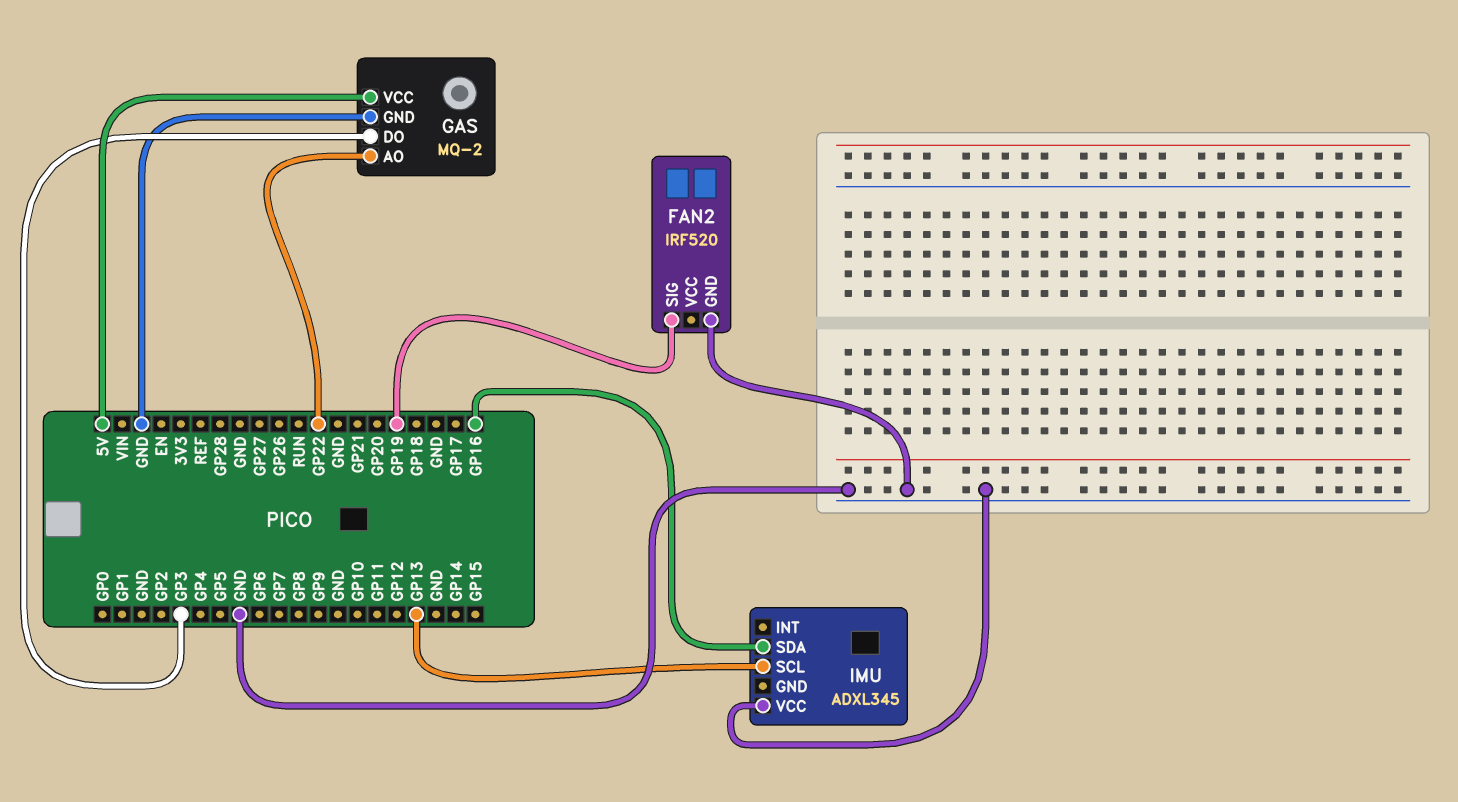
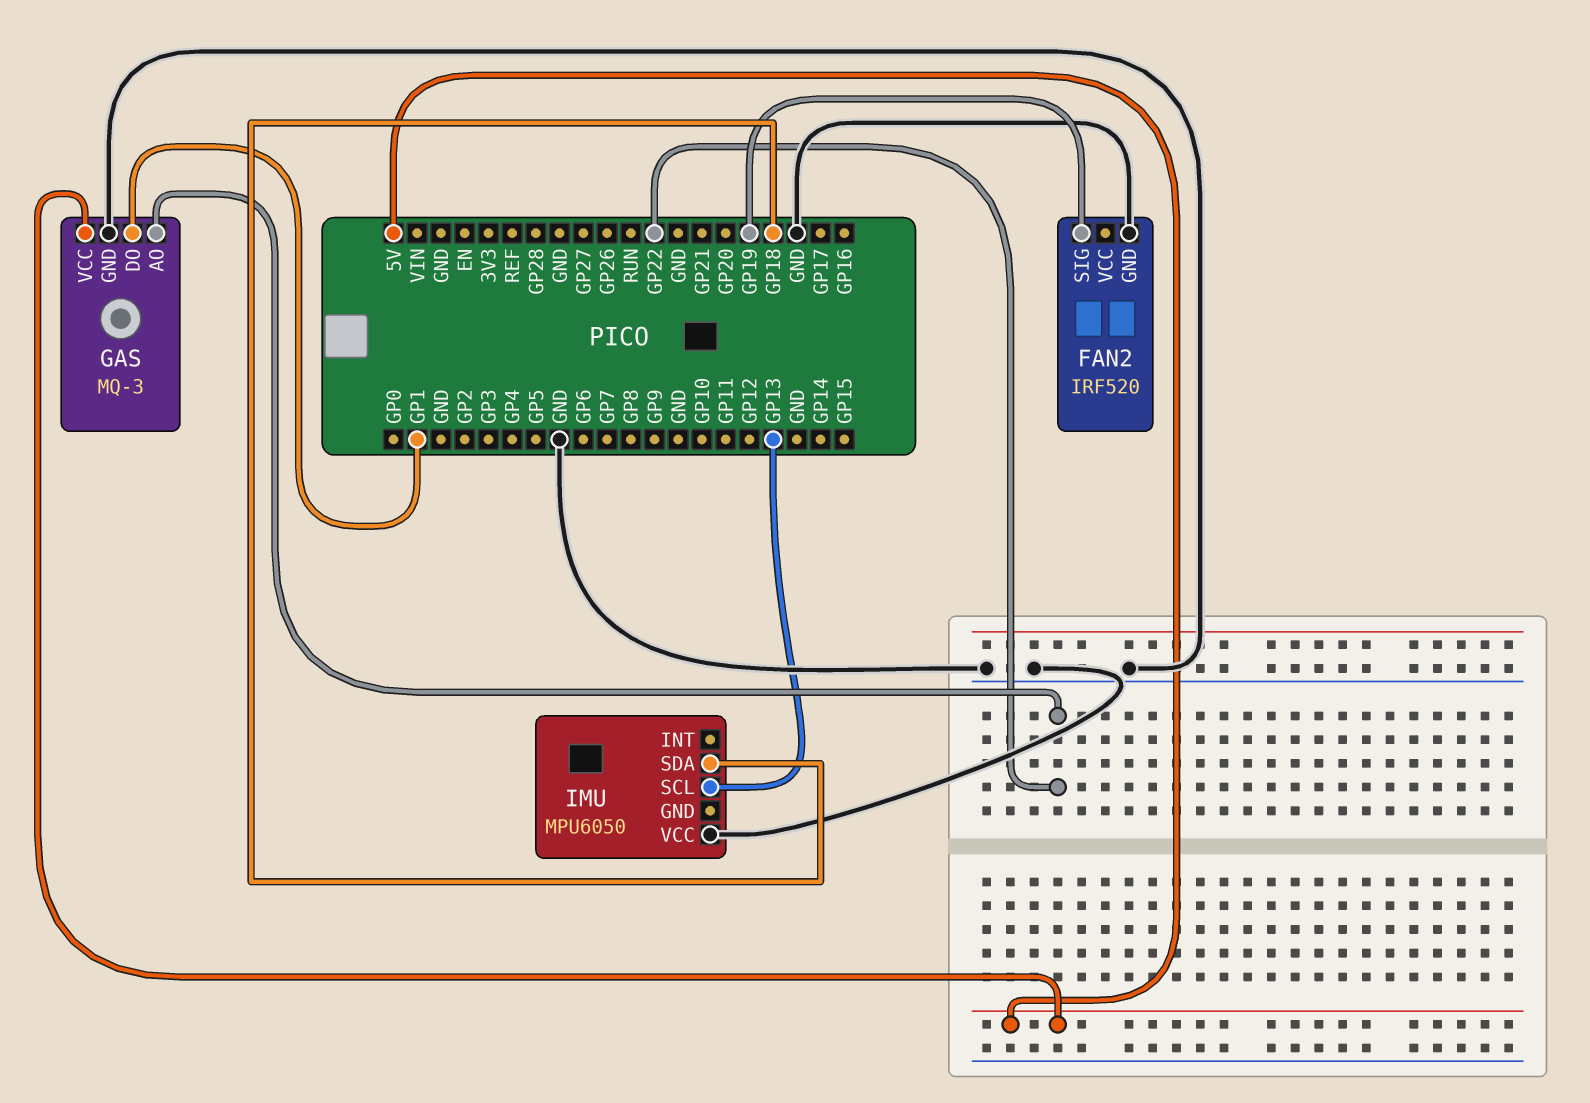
GAS: MQ-2 -> MQ-3
GAS pin DO: GP3 -> GP1
IMU: ADXL345 -> MPU6050
IMU pin SDA: GP16 -> GP18

